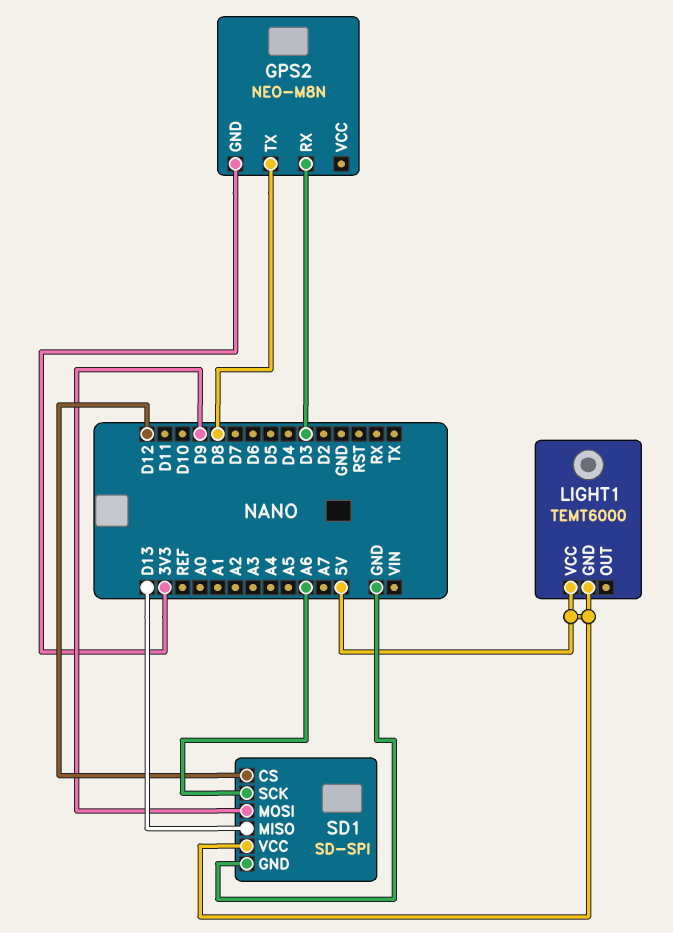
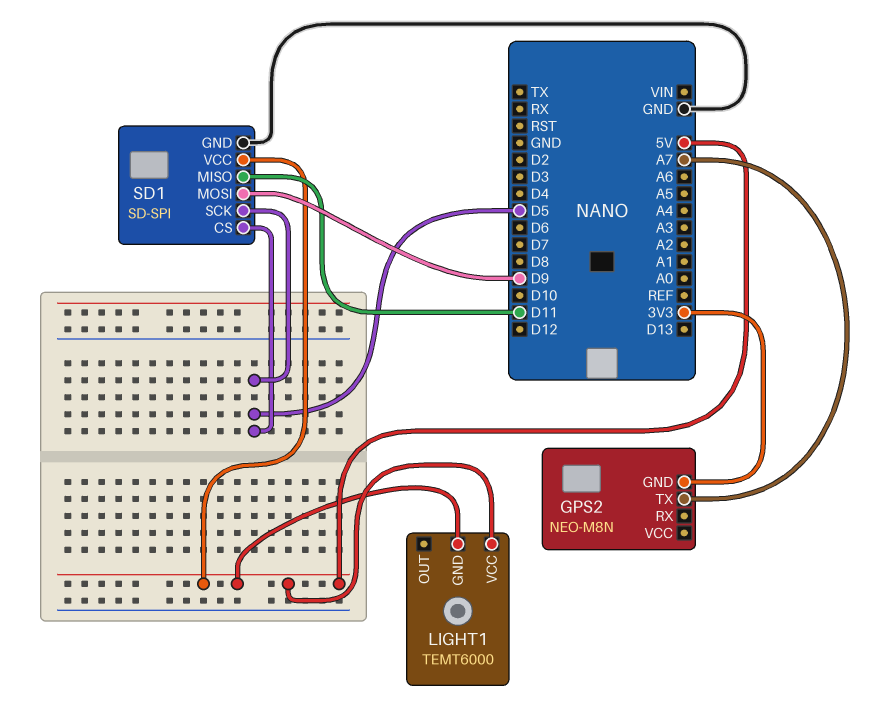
GPS2 pin RX: D3 -> none
GPS2 pin TX: D8 -> A7
SD1 pin CS: D12 -> D5
SD1 pin MISO: D13 -> D11
SD1 pin SCK: A6 -> D5

